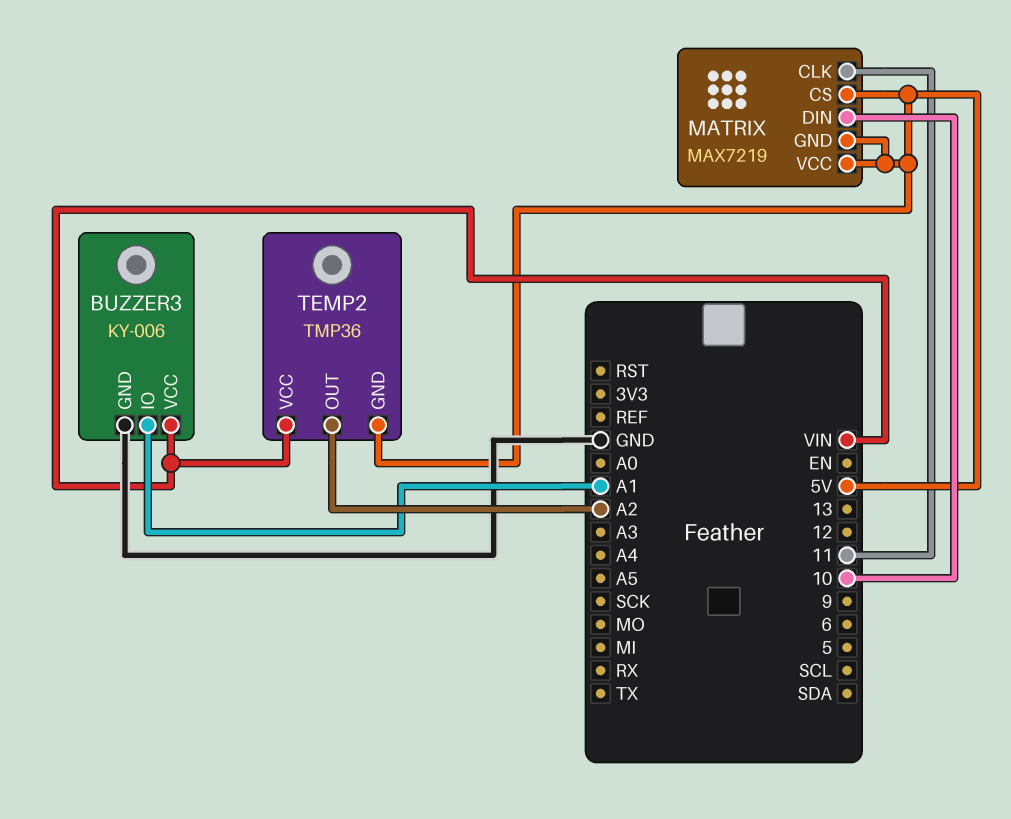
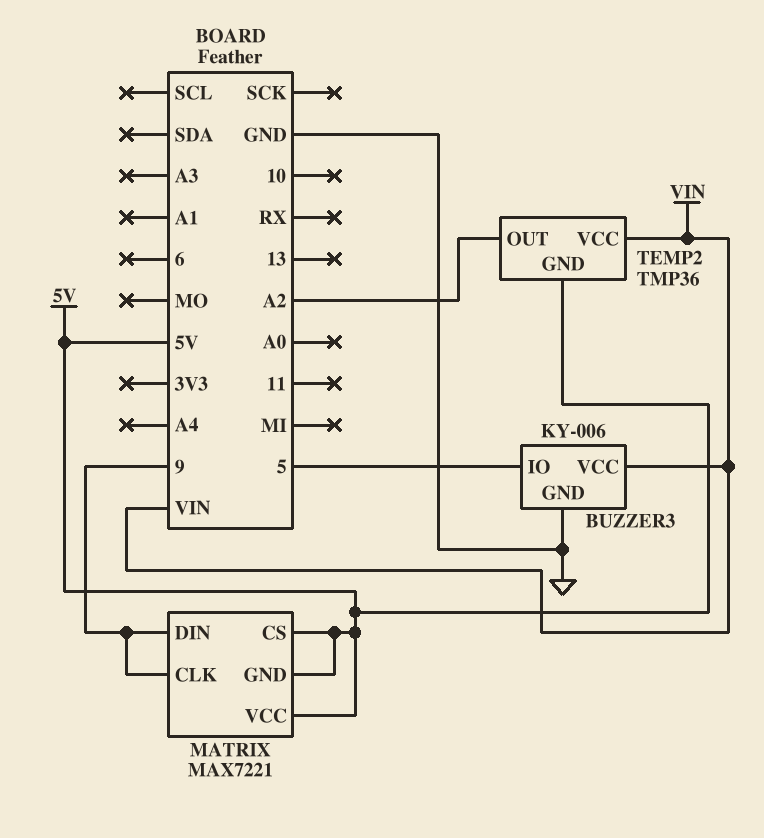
BUZZER3 pin IO: A1 -> 5
MATRIX: MAX7219 -> MAX7221
MATRIX pin CLK: 11 -> 9
MATRIX pin DIN: 10 -> 9

